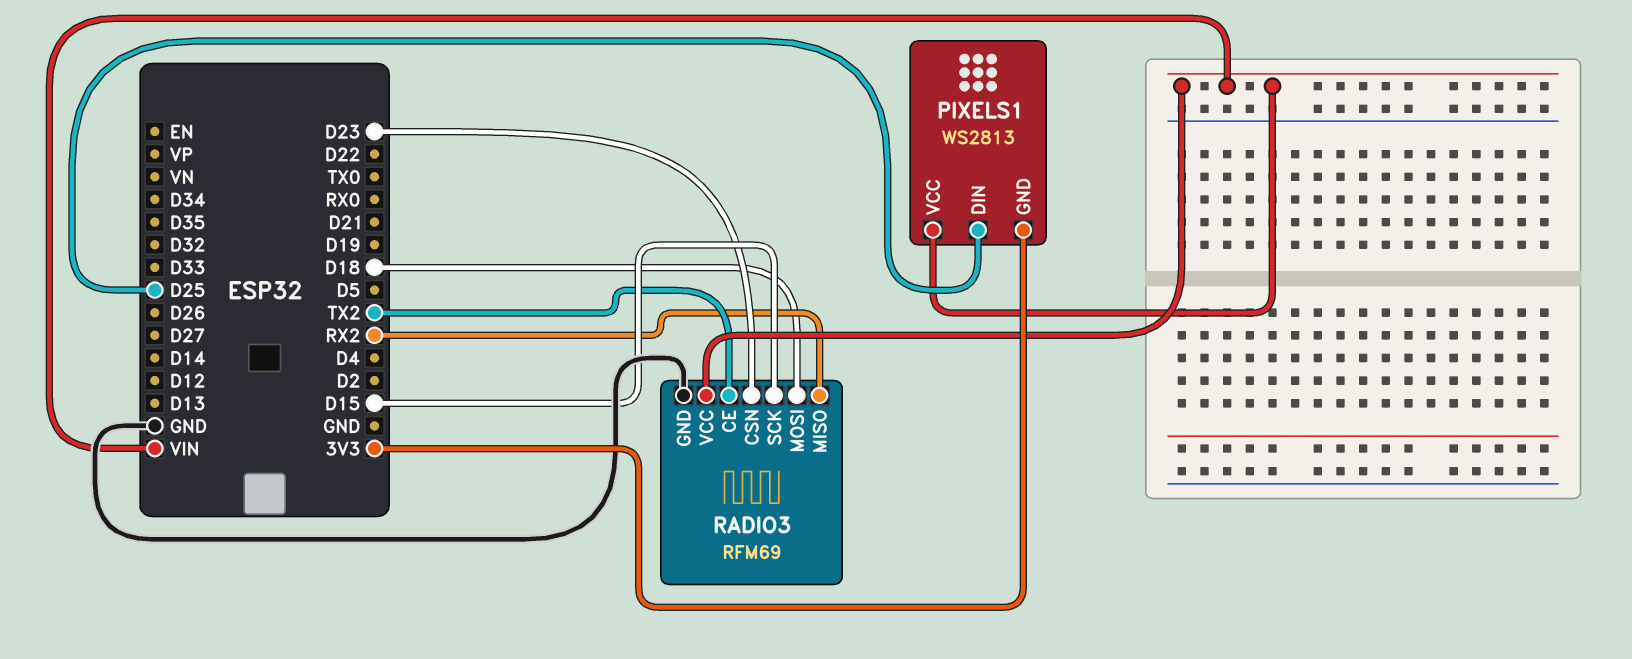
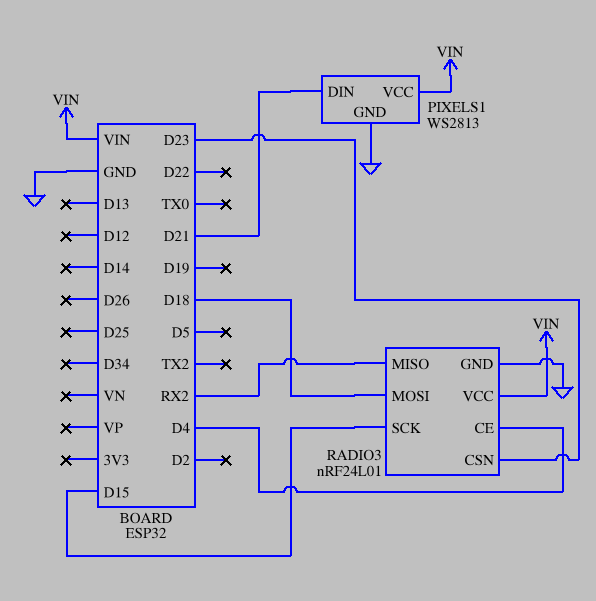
PIXELS1 pin DIN: D25 -> D21
PIXELS1 pin GND: 3V3 -> GND
RADIO3: RFM69 -> nRF24L01
RADIO3 pin CE: TX2 -> D4

